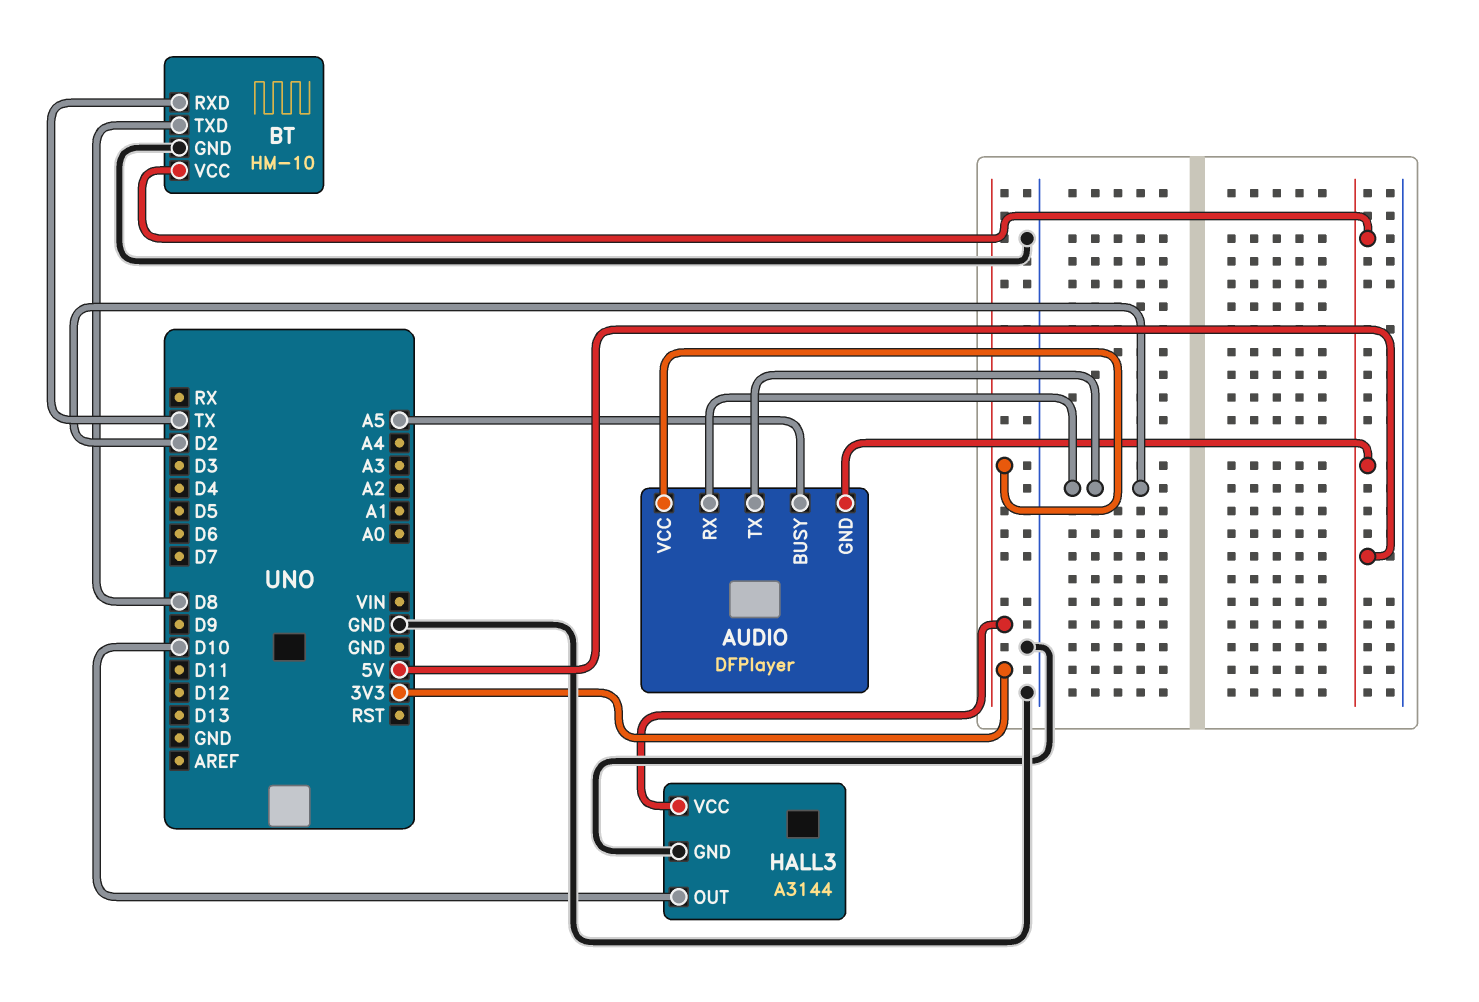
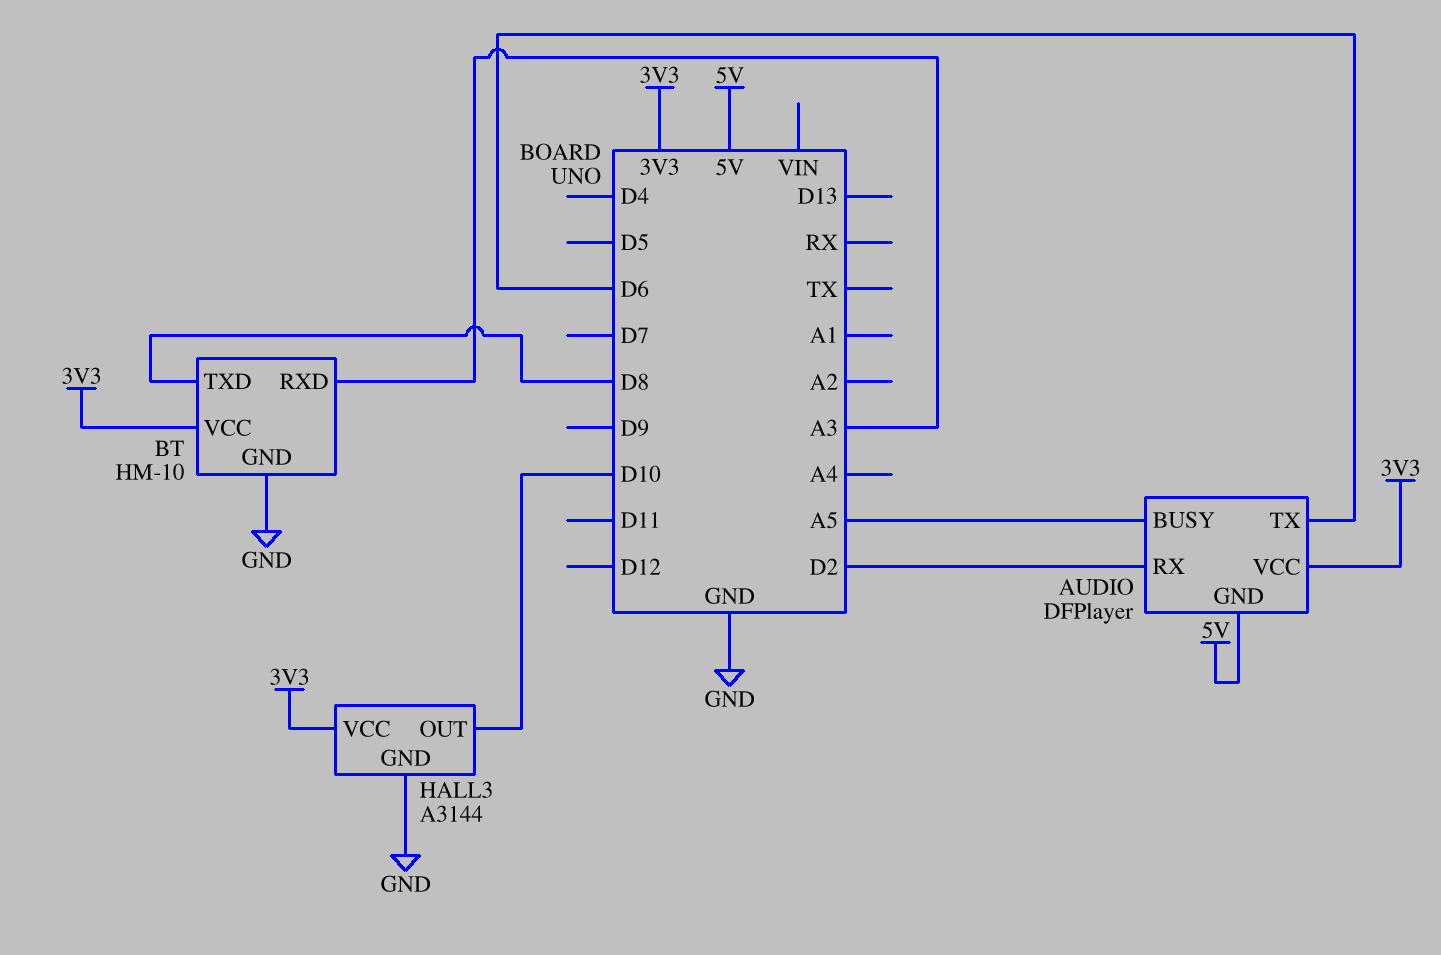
AUDIO pin TX: D2 -> D6
BT pin RXD: TX -> A3
BT pin VCC: 5V -> 3V3

